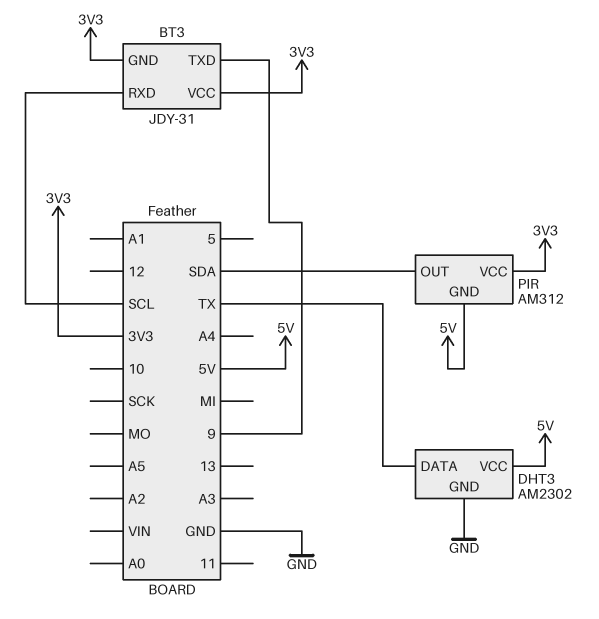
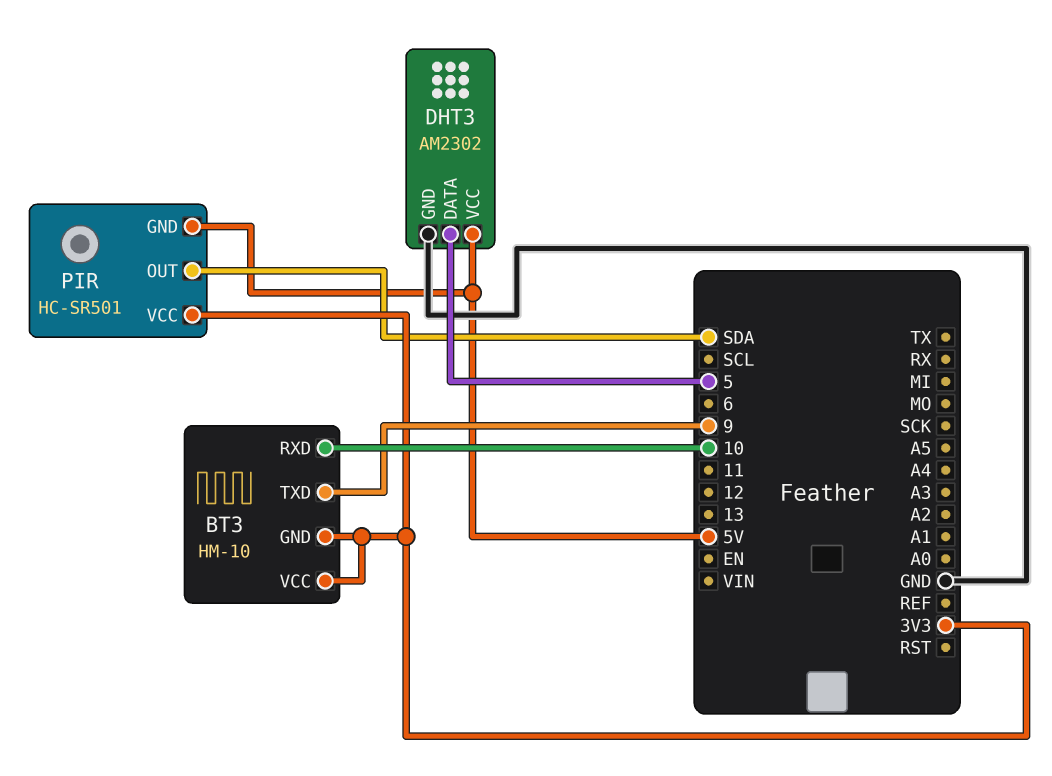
BT3: JDY-31 -> HM-10
BT3 pin RXD: SCL -> 10
DHT3 pin DATA: TX -> 5
PIR: AM312 -> HC-SR501

